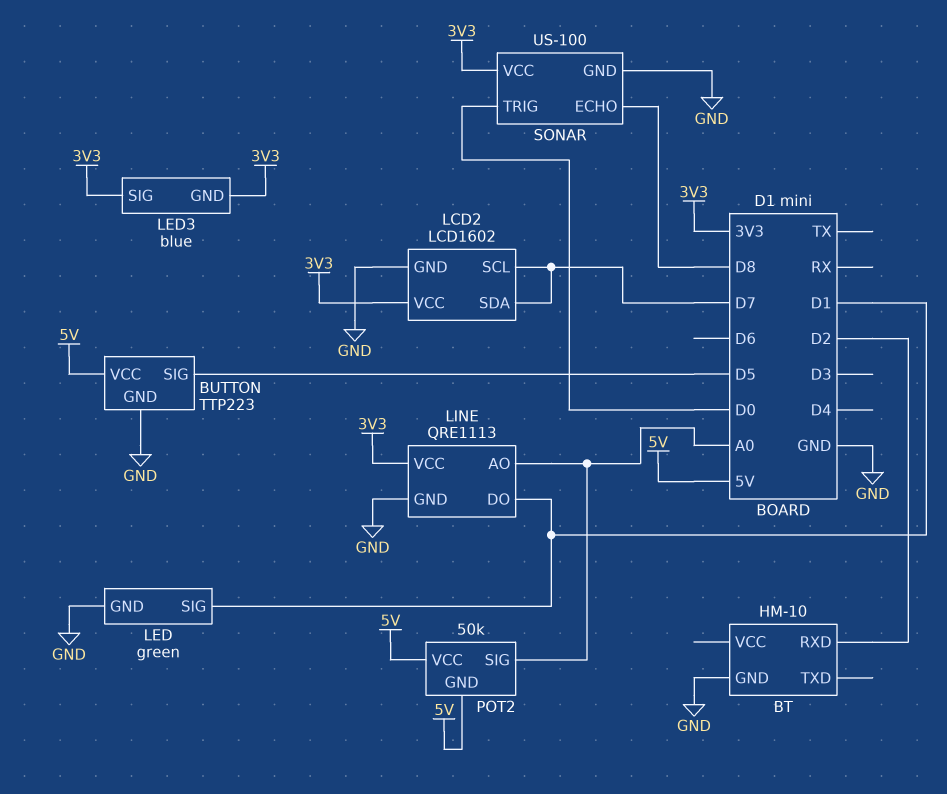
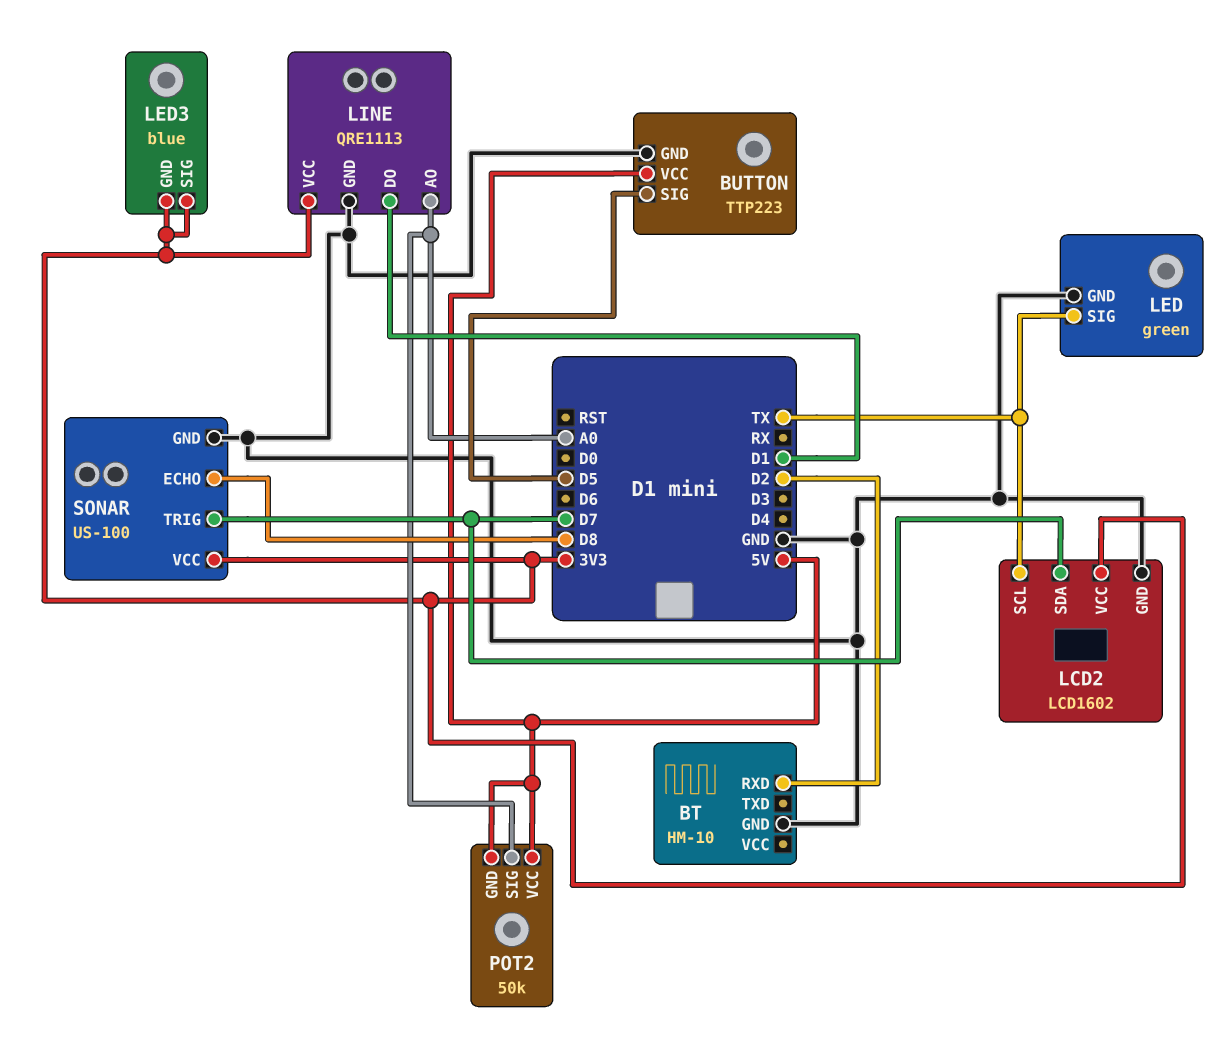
LCD2 pin SCL: D7 -> TX
LED pin SIG: D1 -> TX
SONAR pin TRIG: D0 -> D7

